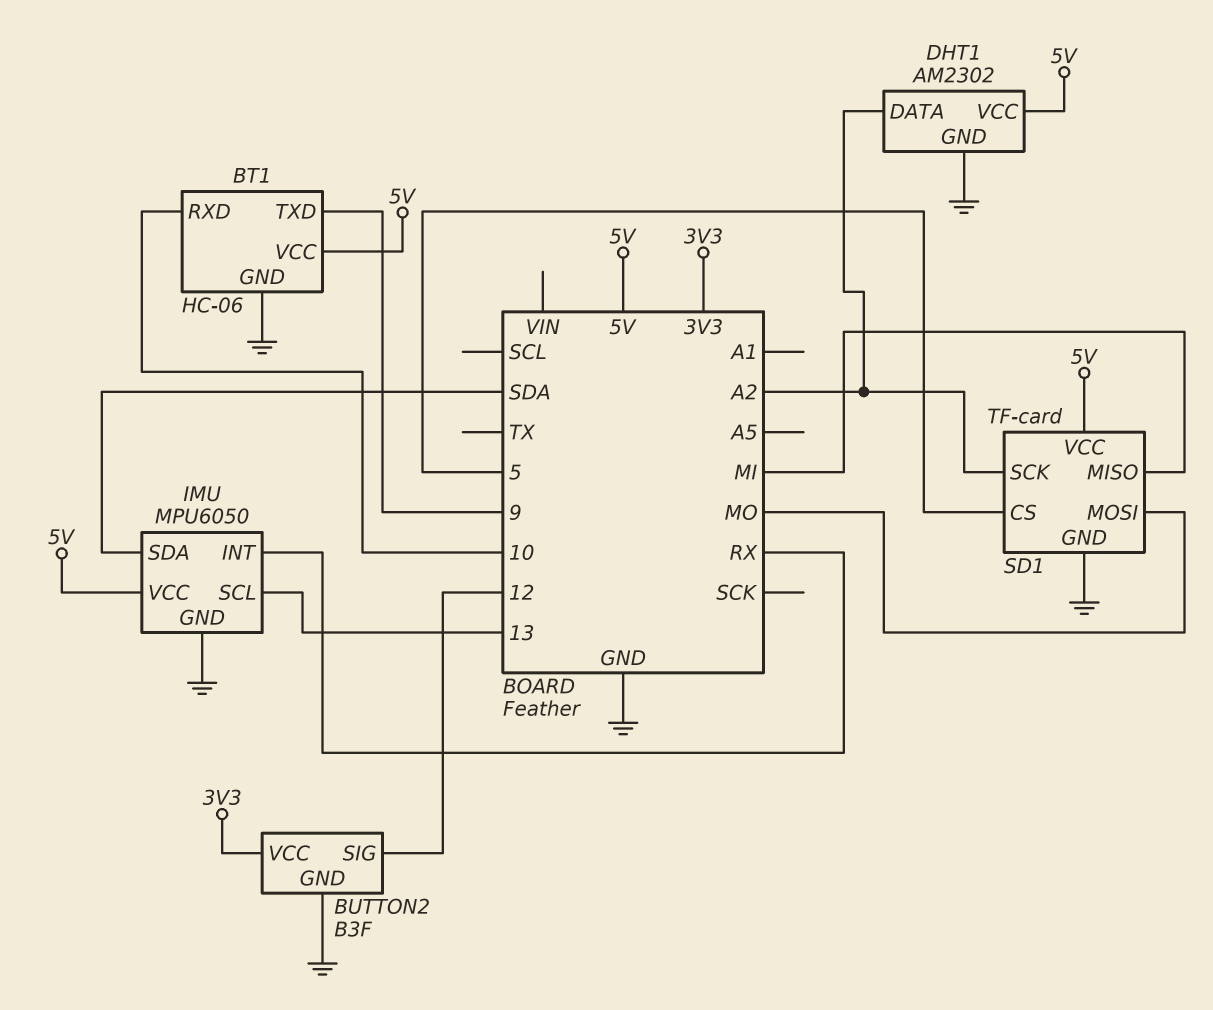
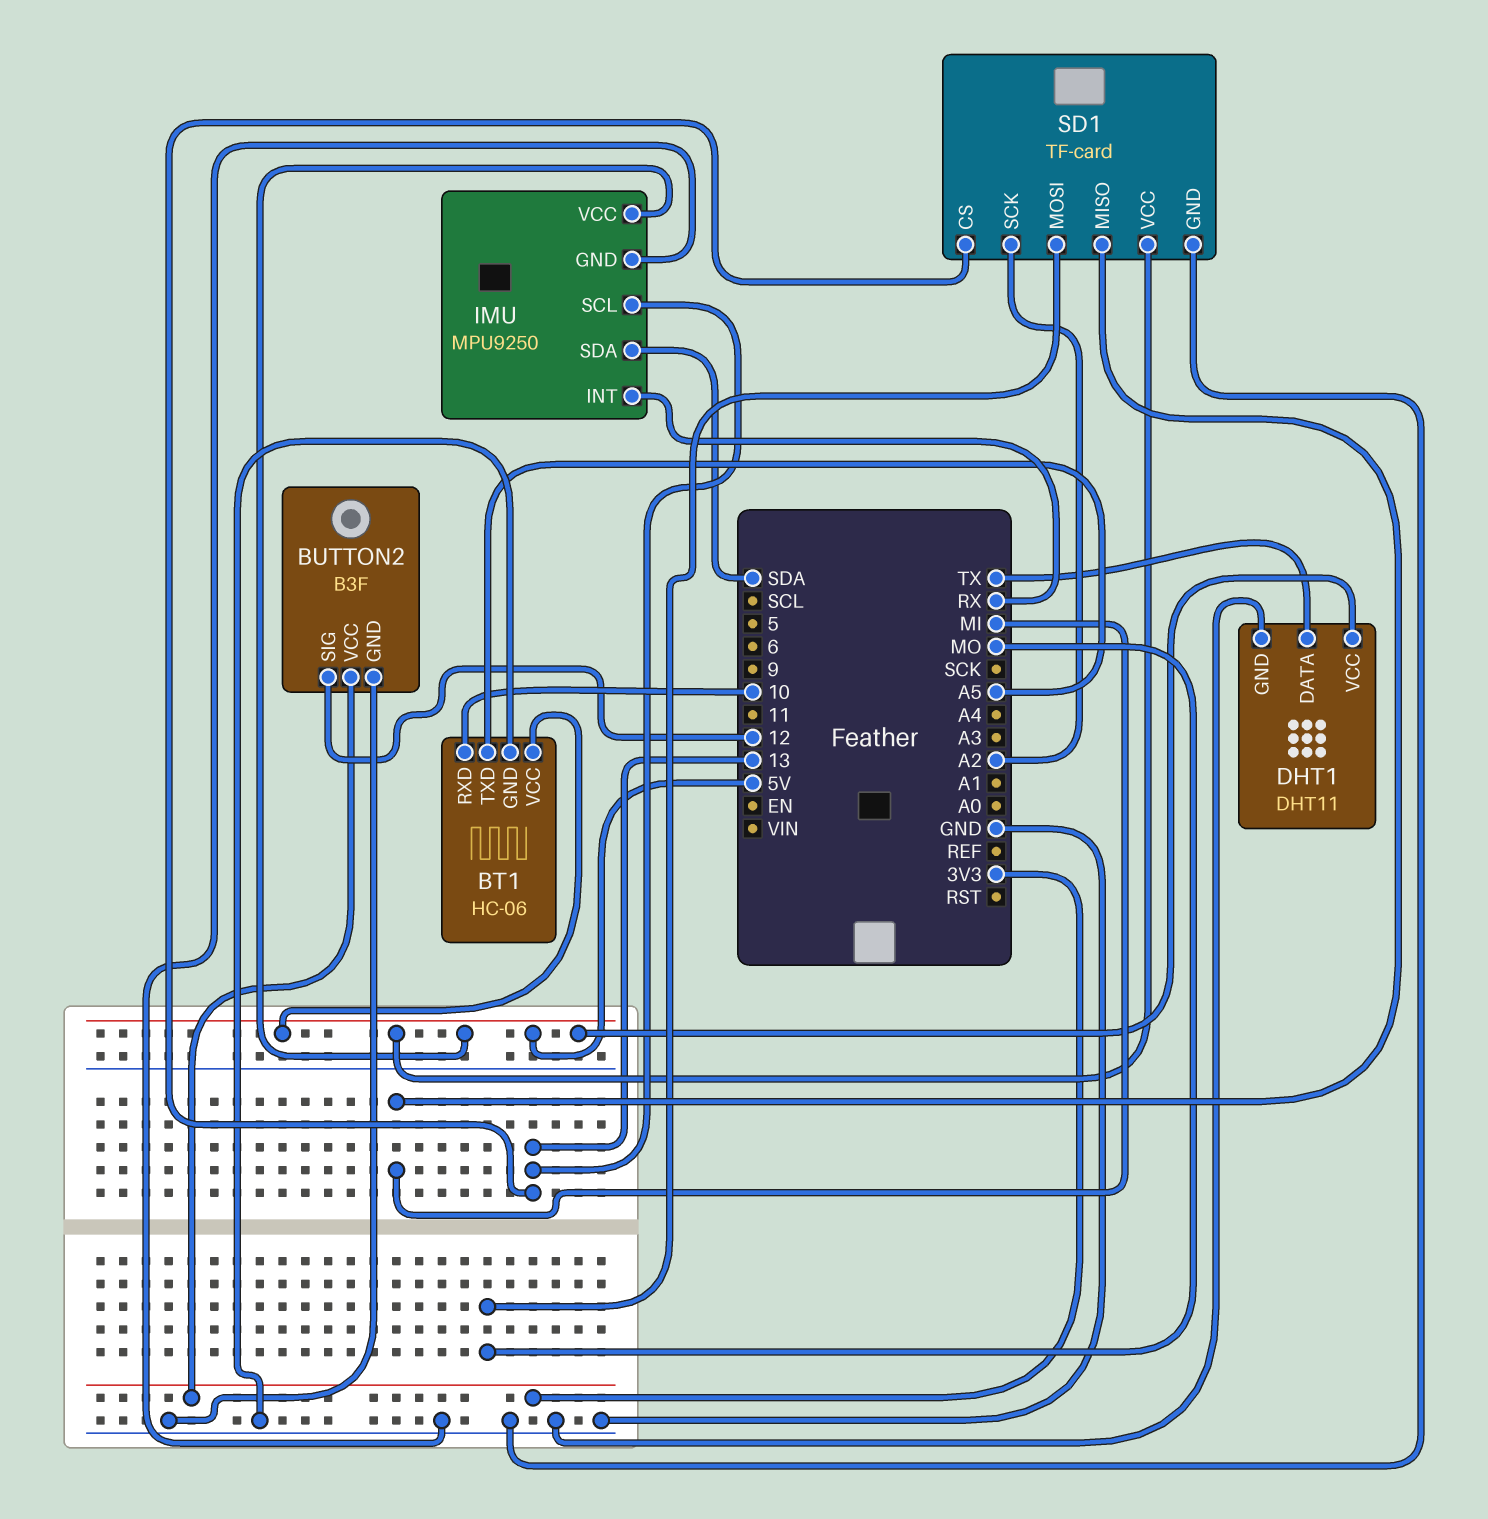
BT1 pin TXD: 9 -> A5
DHT1: AM2302 -> DHT11
DHT1 pin DATA: A2 -> TX
IMU: MPU6050 -> MPU9250
SD1 pin CS: 5 -> 13

